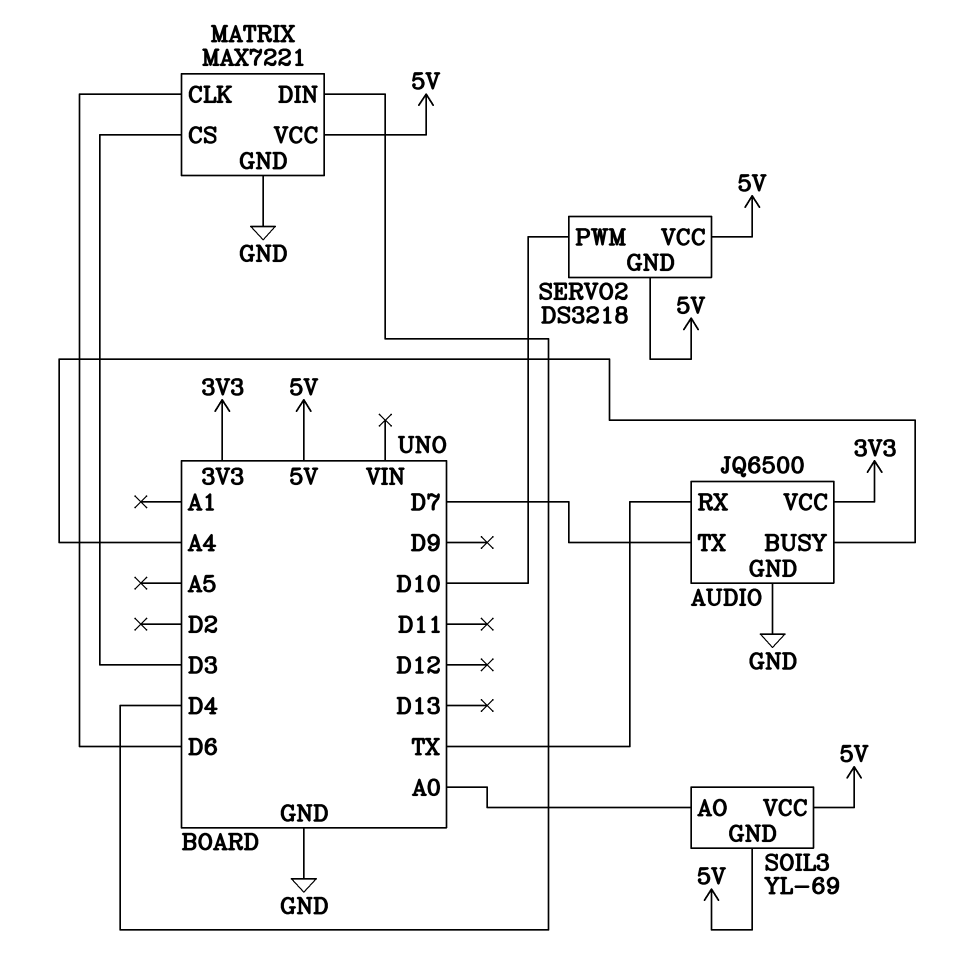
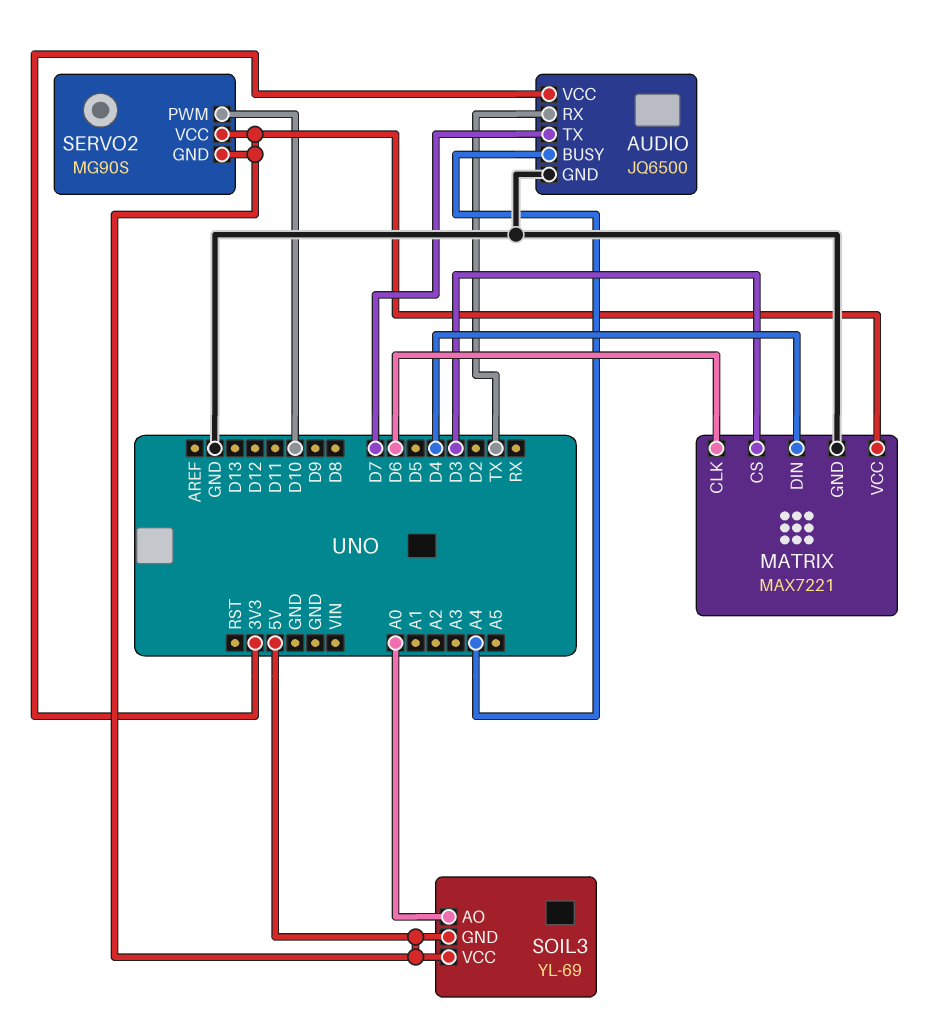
SERVO2: DS3218 -> MG90S

